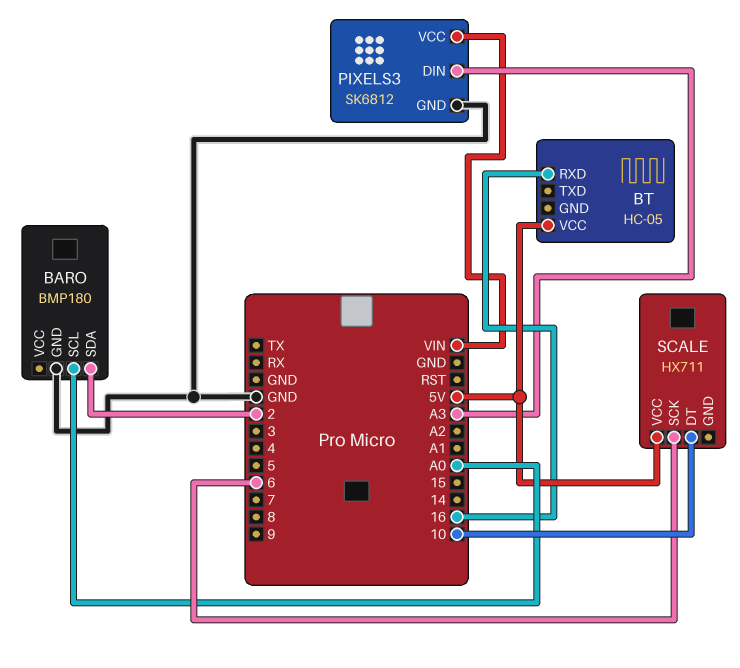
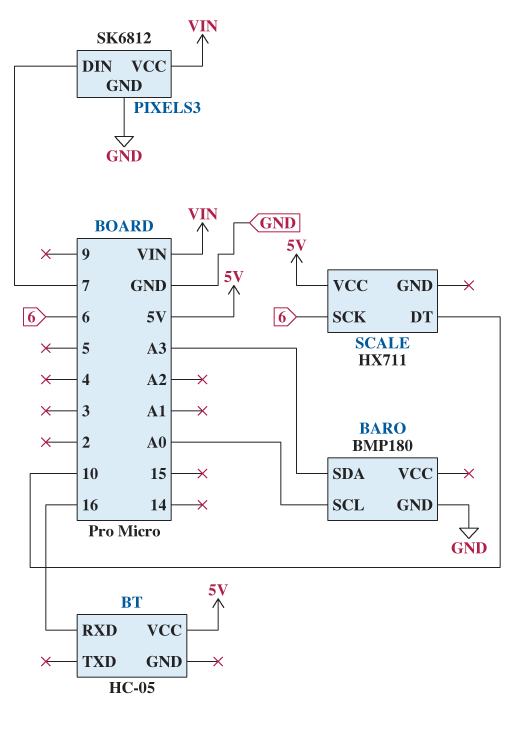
BARO pin SDA: 2 -> A3
PIXELS3 pin DIN: A3 -> 7

